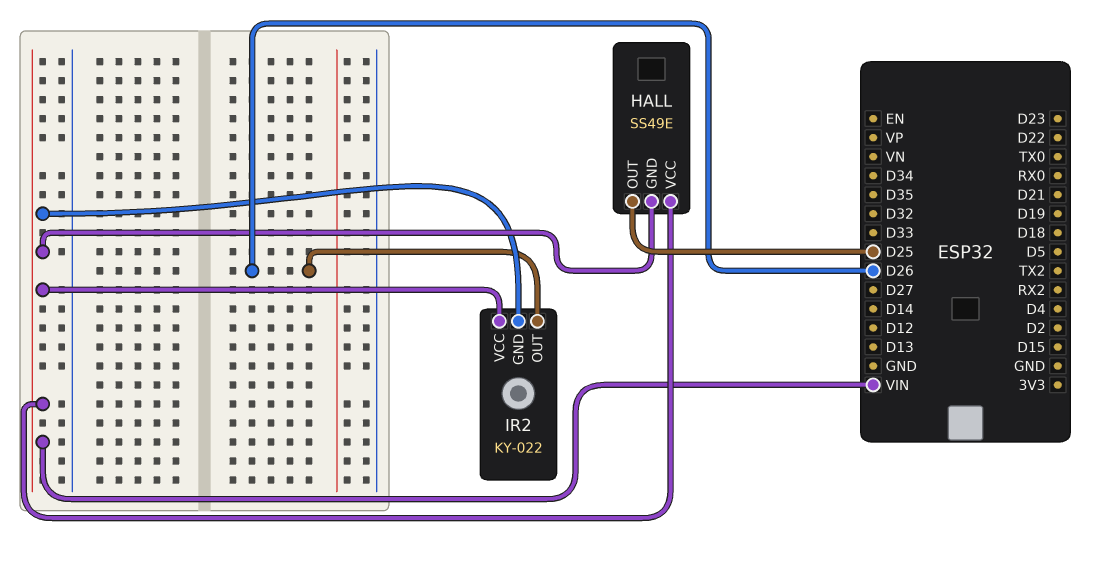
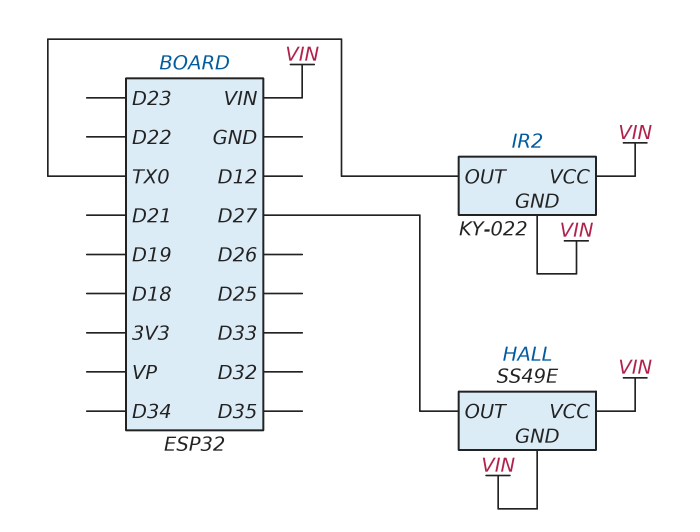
HALL pin OUT: D25 -> D27
IR2 pin OUT: D26 -> TX0

